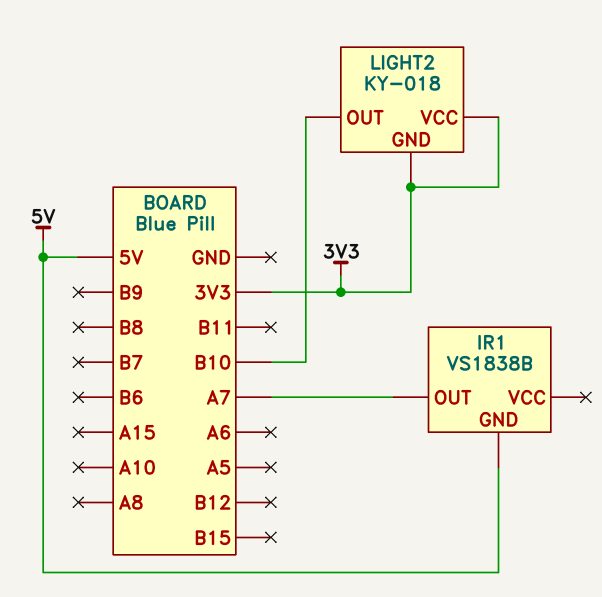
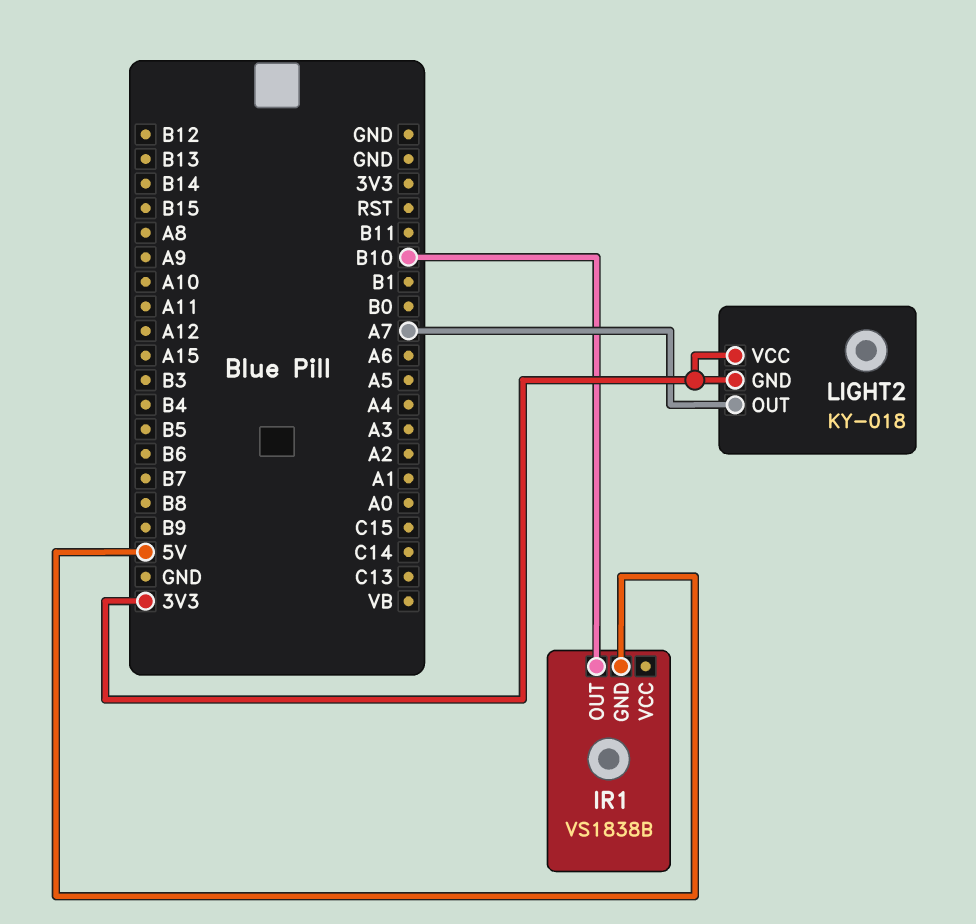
IR1 pin OUT: A7 -> B10
LIGHT2 pin OUT: B10 -> A7

